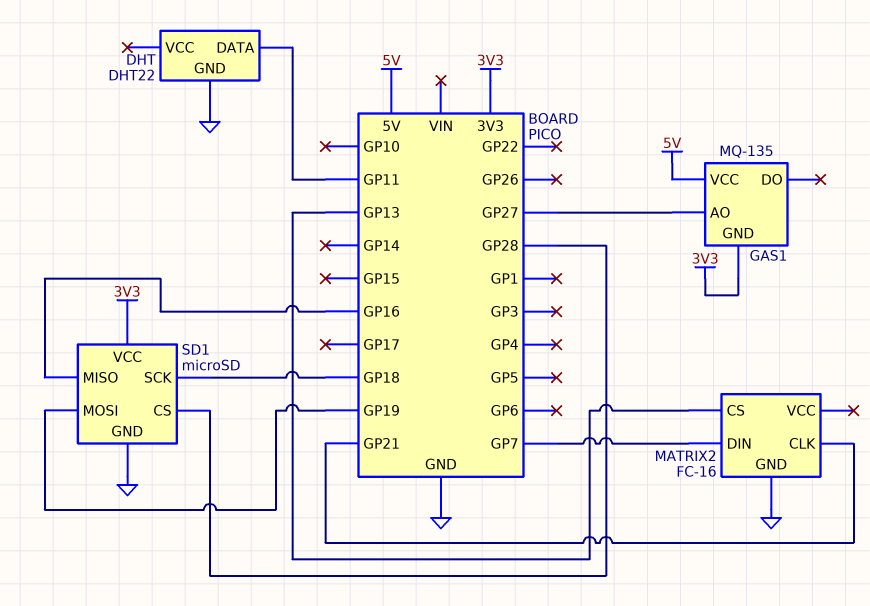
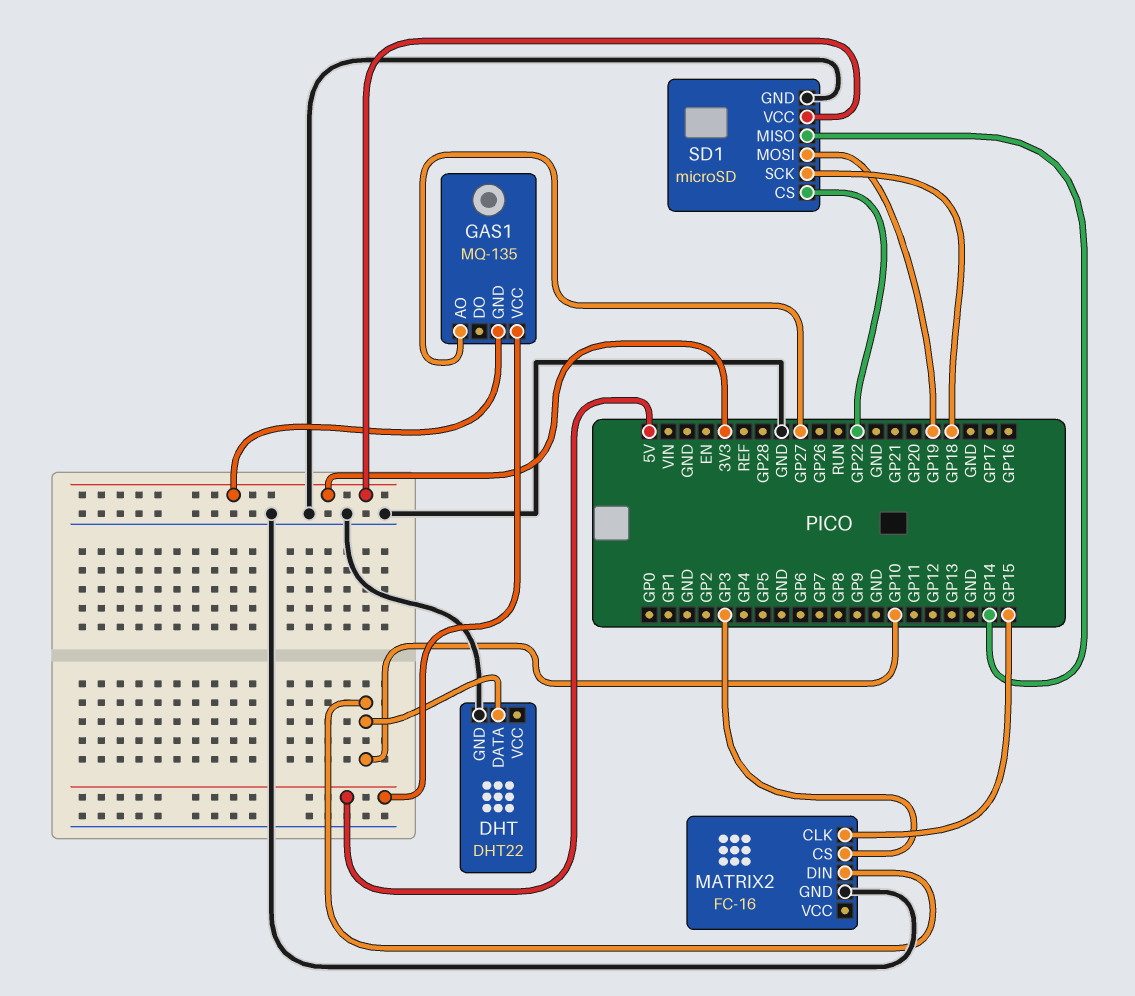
DHT pin DATA: GP11 -> GP10
MATRIX2 pin CLK: GP21 -> GP15
MATRIX2 pin CS: GP13 -> GP3
MATRIX2 pin DIN: GP7 -> GP10
SD1 pin CS: GP28 -> GP22
SD1 pin MISO: GP16 -> GP14

